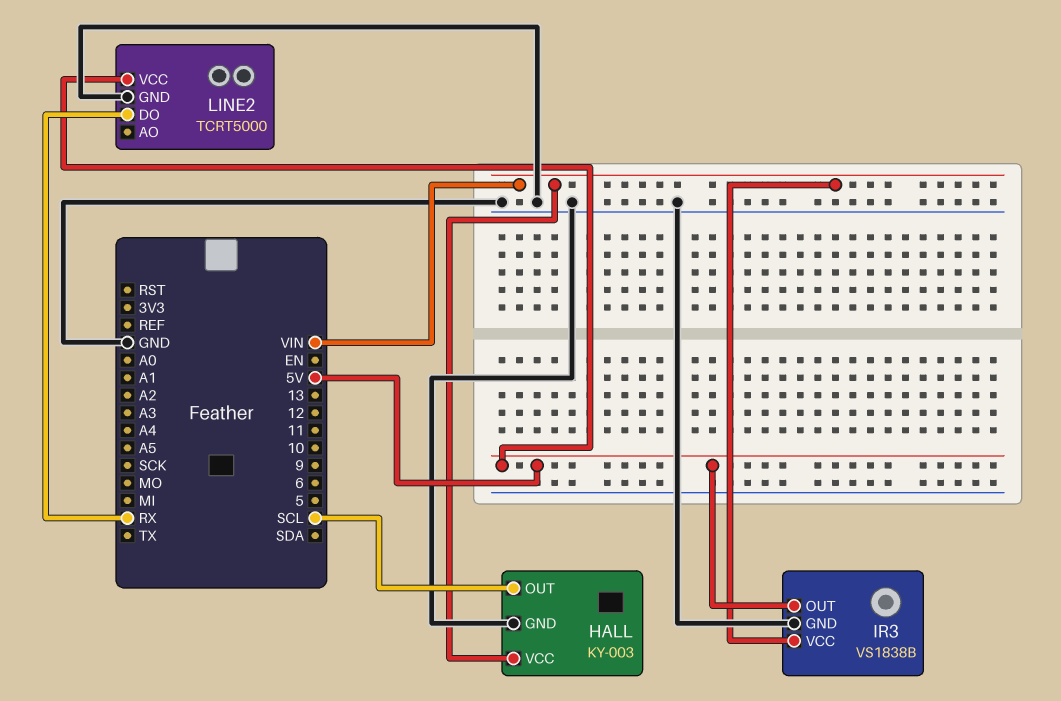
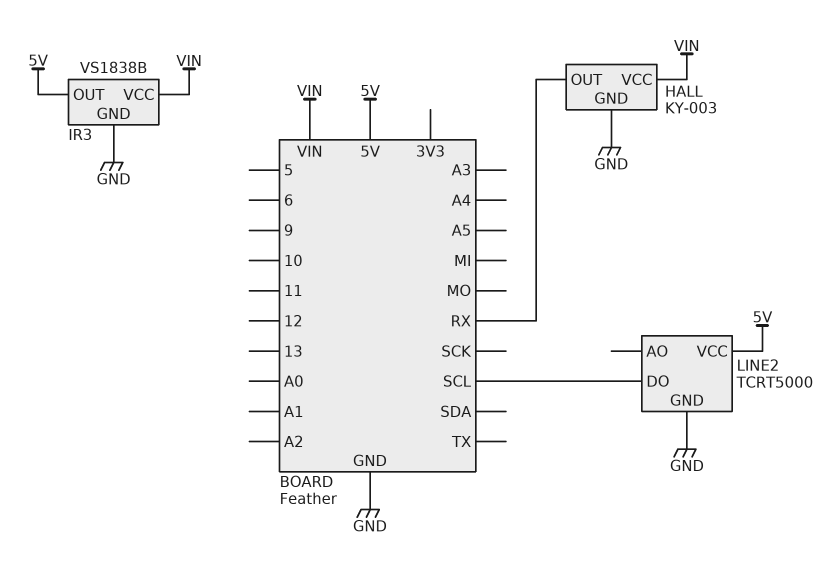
HALL pin OUT: SCL -> RX
LINE2 pin DO: RX -> SCL

